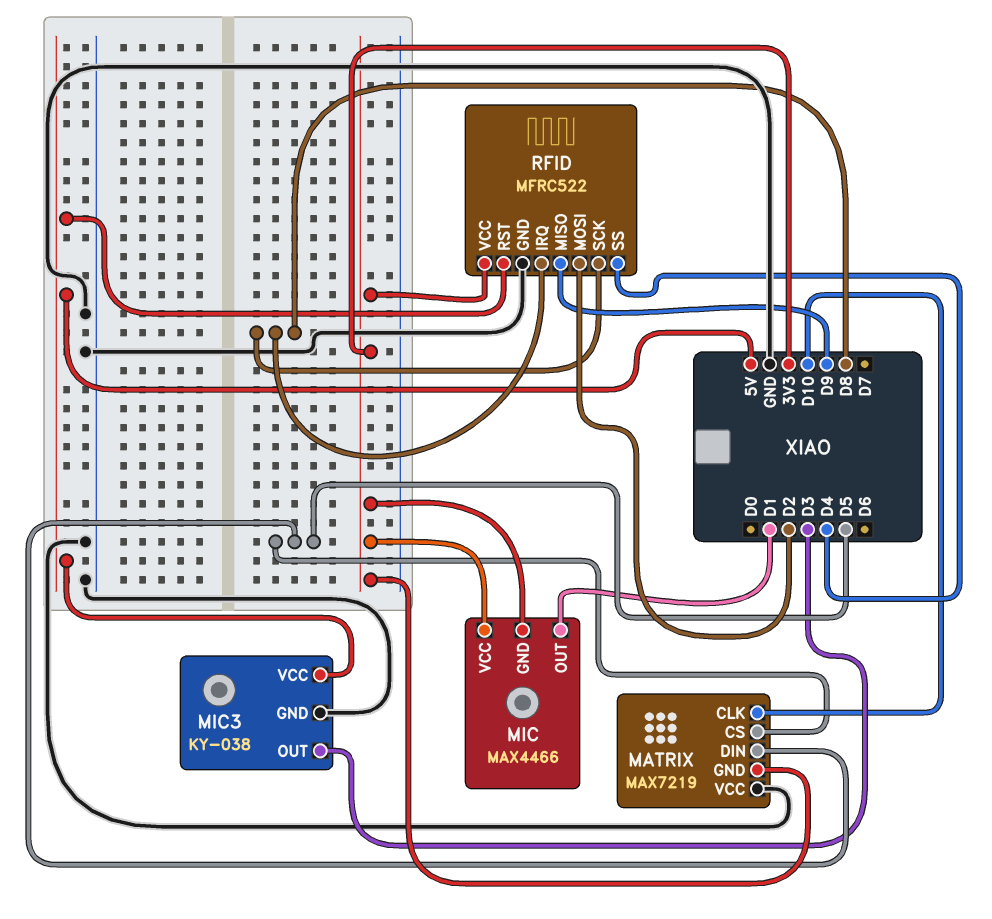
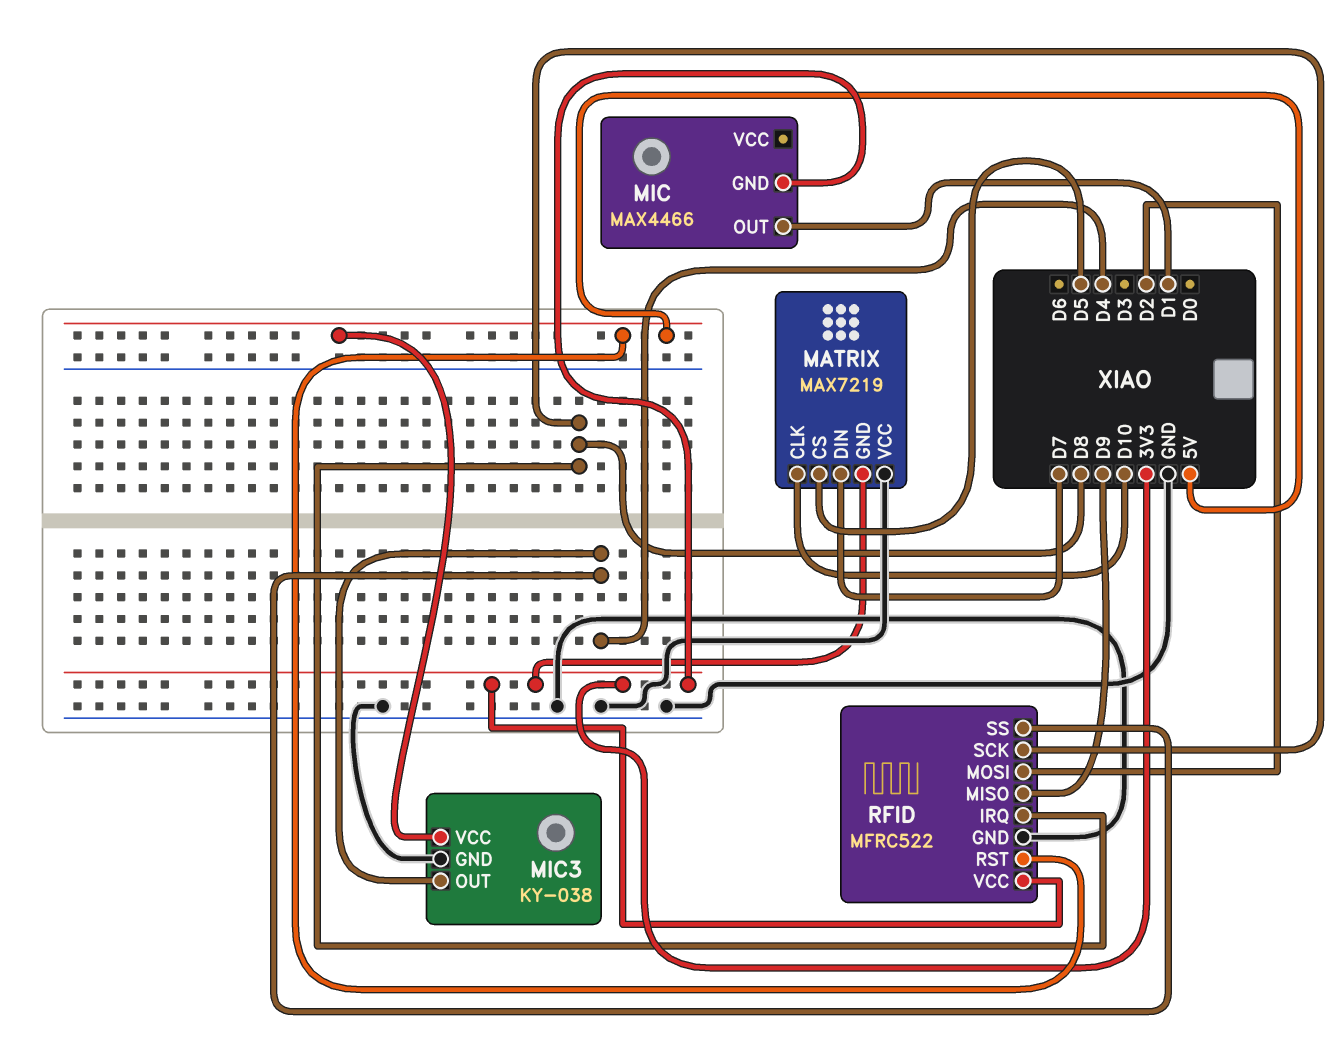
MATRIX pin DIN: D5 -> D7
MIC pin VCC: 3V3 -> none
MIC3 pin OUT: D3 -> D4

